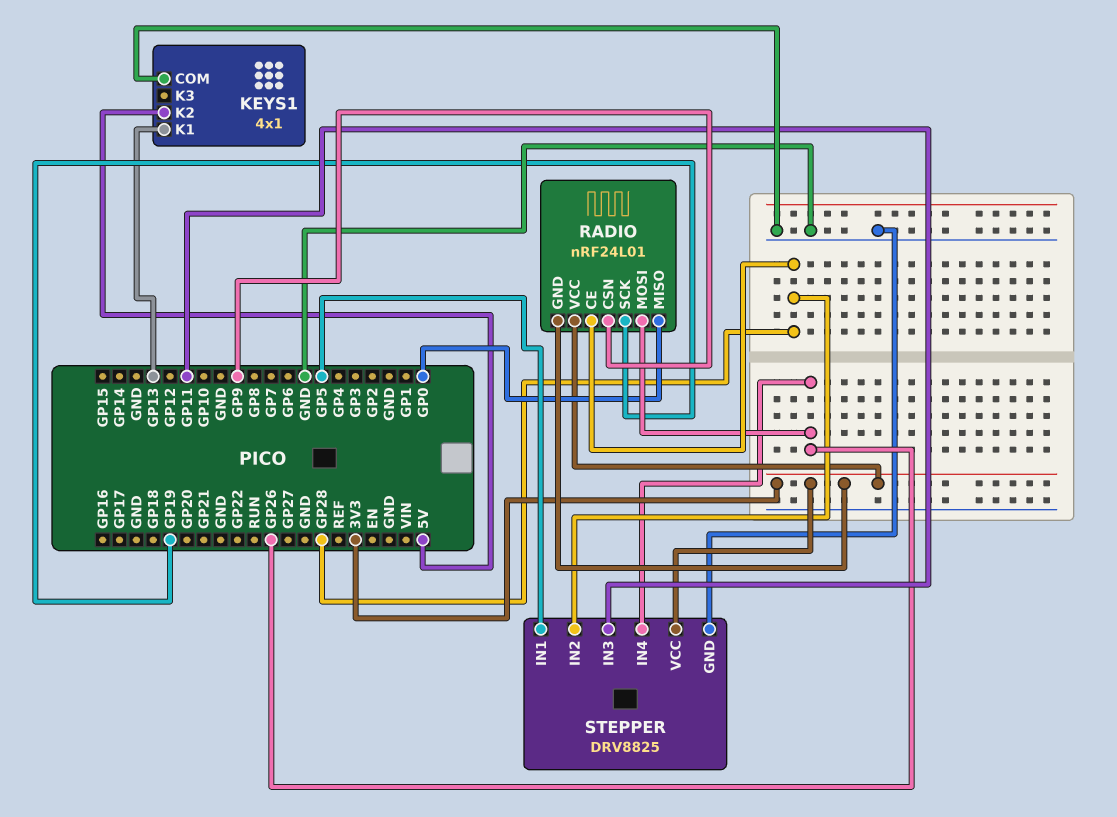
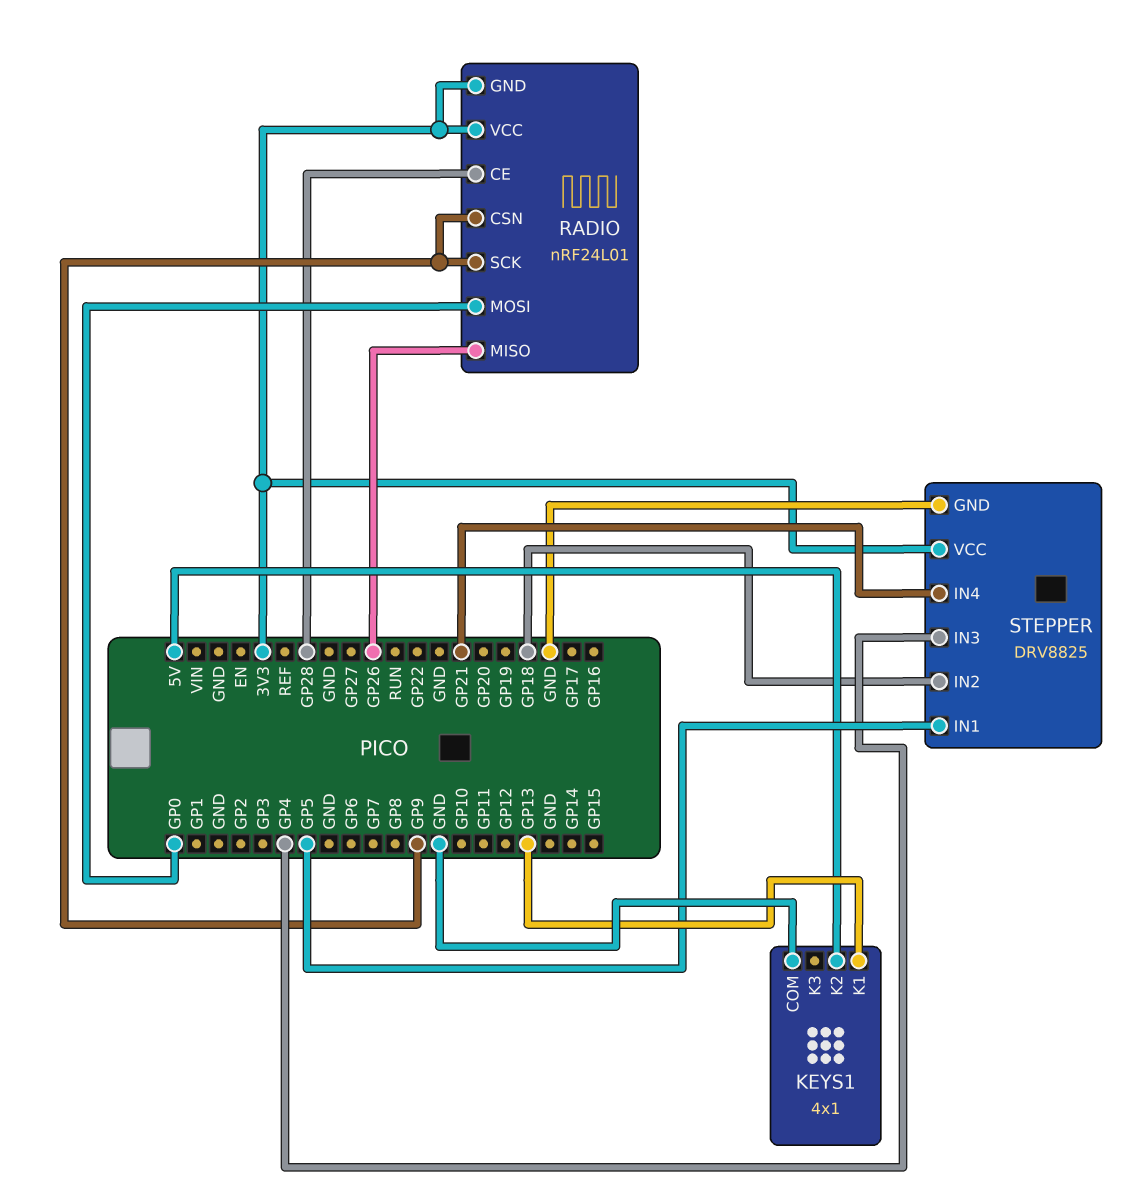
RADIO pin MISO: GP0 -> GP26
RADIO pin MOSI: GP26 -> GP0
RADIO pin SCK: GP19 -> GP9
STEPPER pin IN2: GP28 -> GP18
STEPPER pin IN3: GP11 -> GP4
STEPPER pin IN4: GP26 -> GP21

